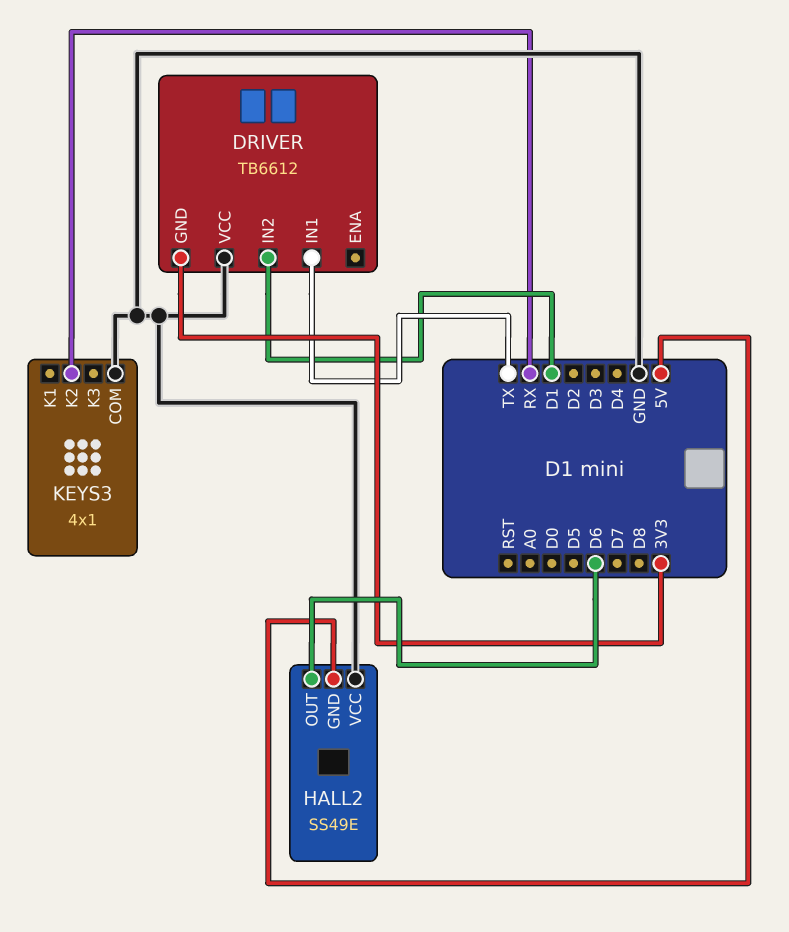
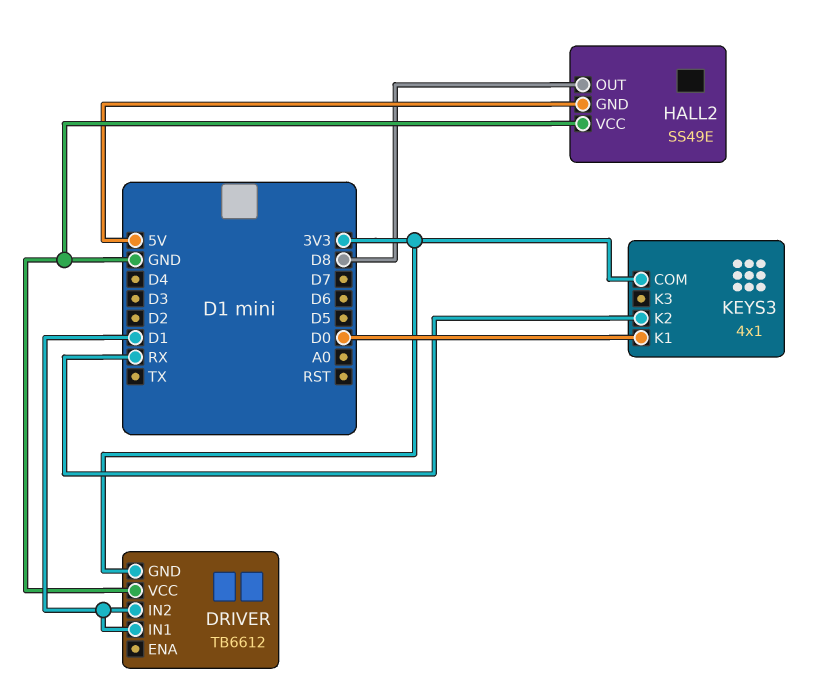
DRIVER pin IN1: TX -> D1
HALL2 pin OUT: D6 -> D8
KEYS3 pin COM: GND -> 3V3
KEYS3 pin K1: none -> D0

